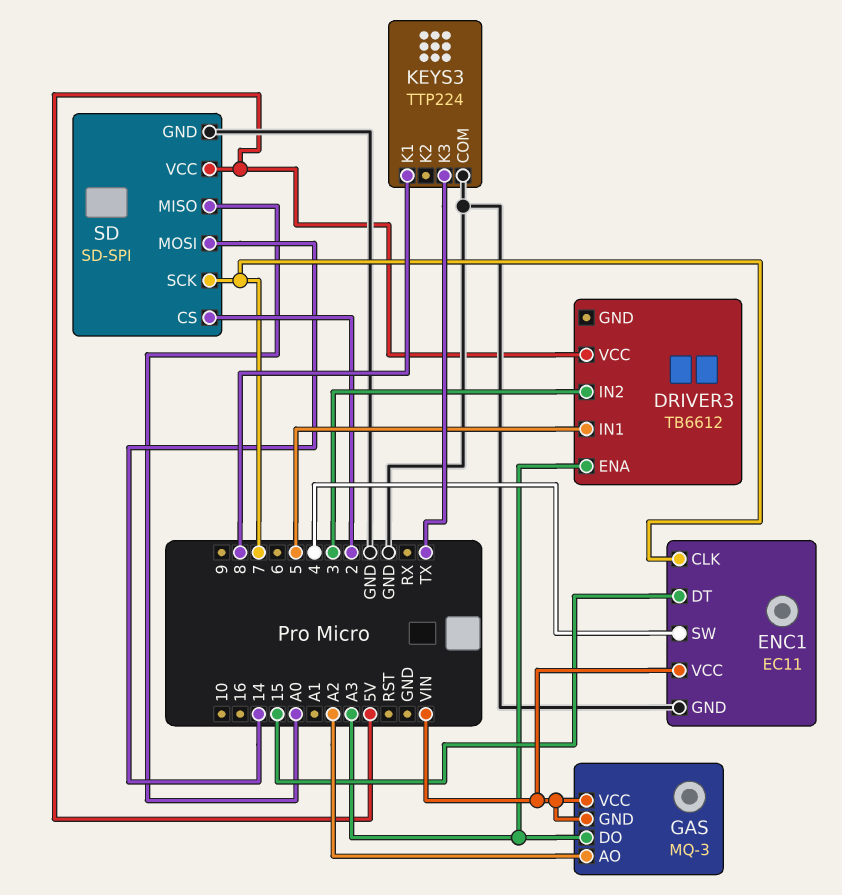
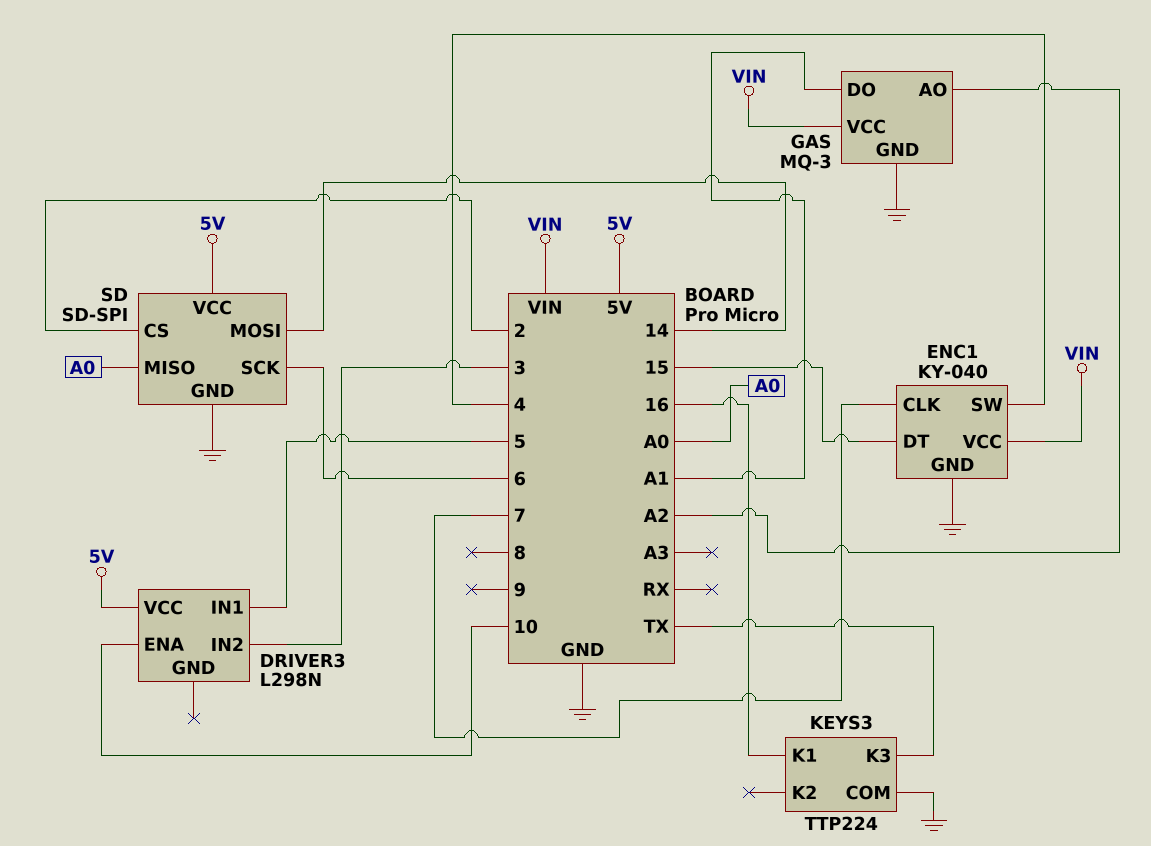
DRIVER3: TB6612 -> L298N
DRIVER3 pin ENA: A3 -> 10
ENC1: EC11 -> KY-040
GAS pin DO: A3 -> A1
GAS pin GND: VIN -> GND
KEYS3 pin K1: 8 -> 16
SD pin SCK: 7 -> 6

